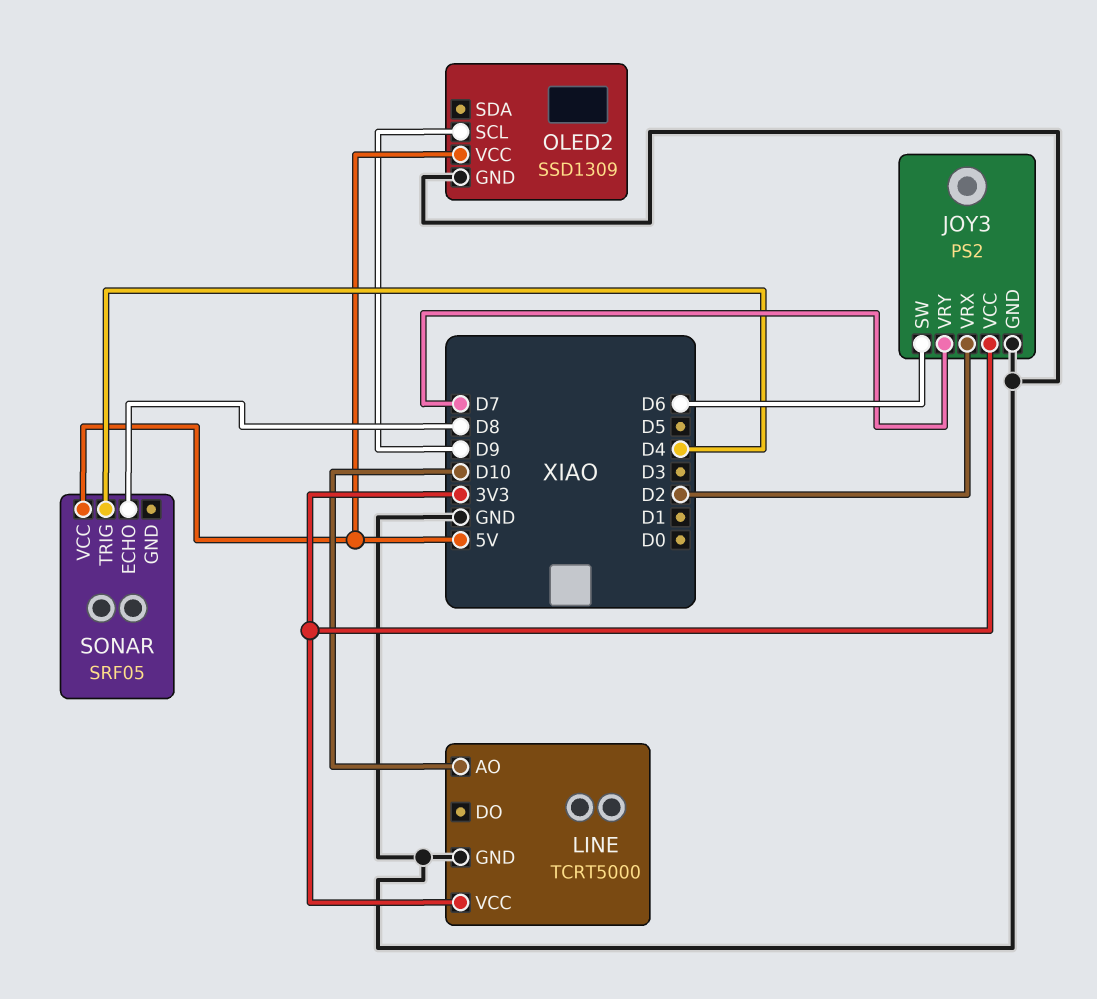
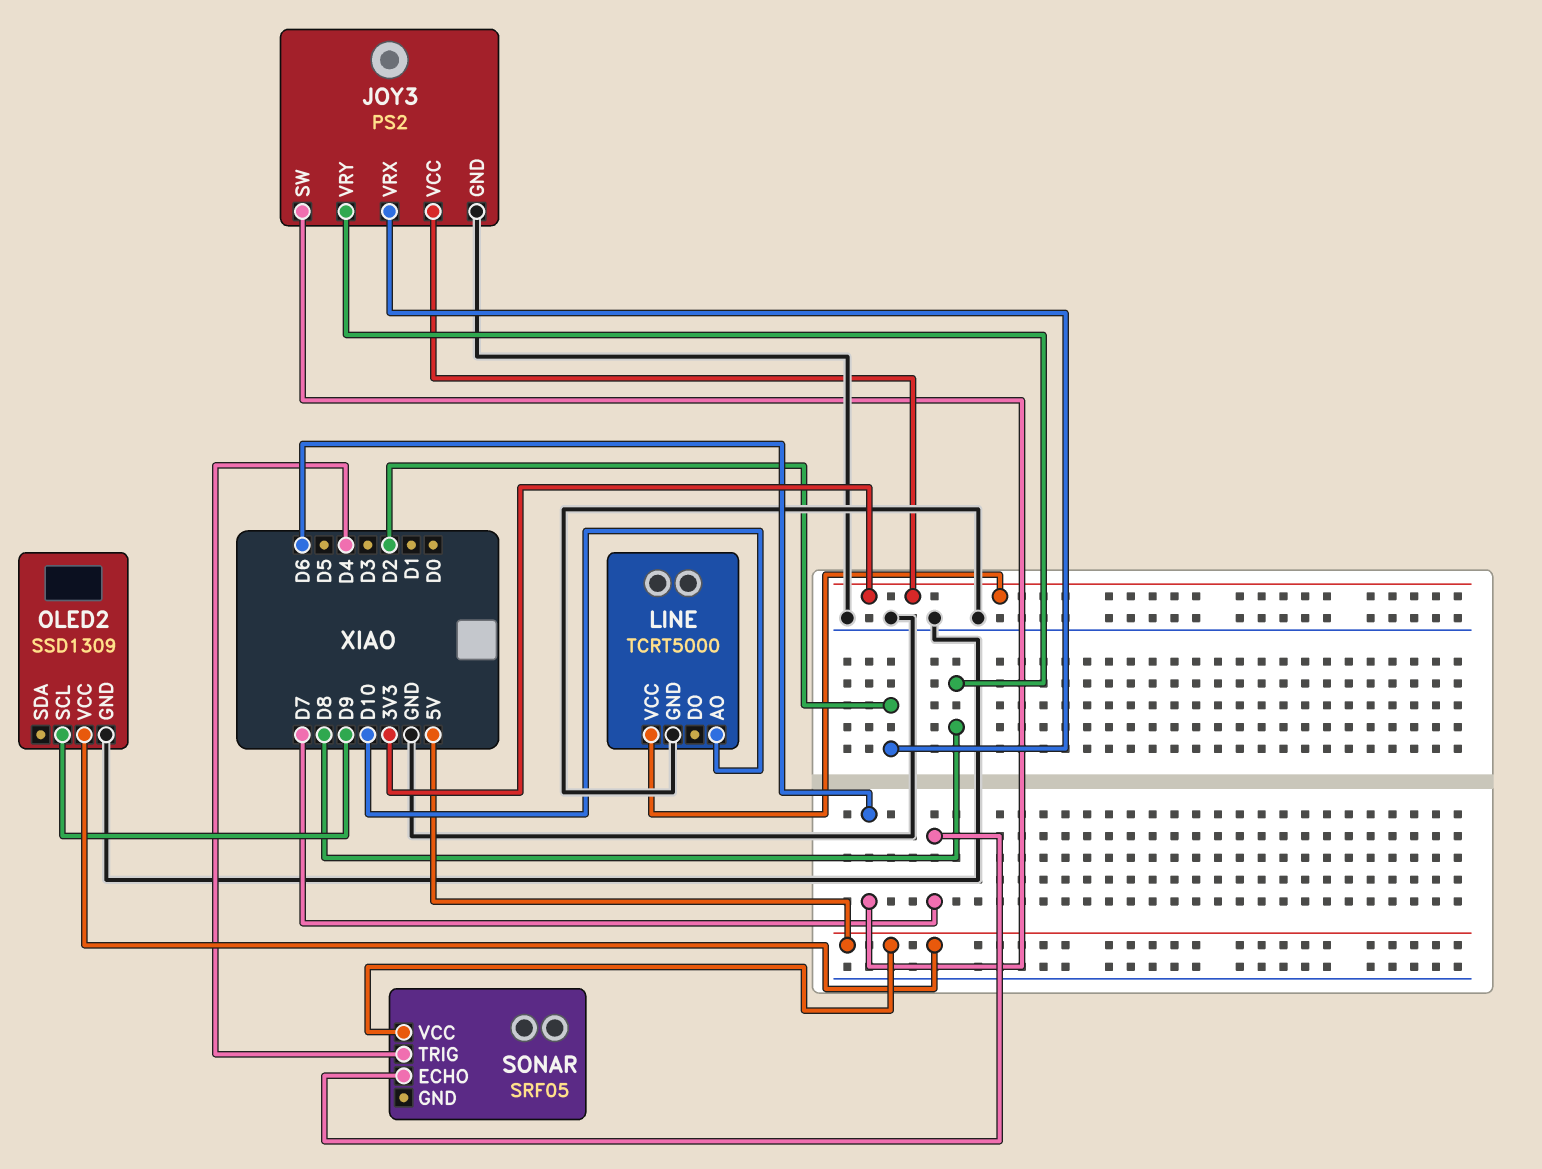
JOY3 pin VRY: D7 -> D8
SONAR pin ECHO: D8 -> D7

